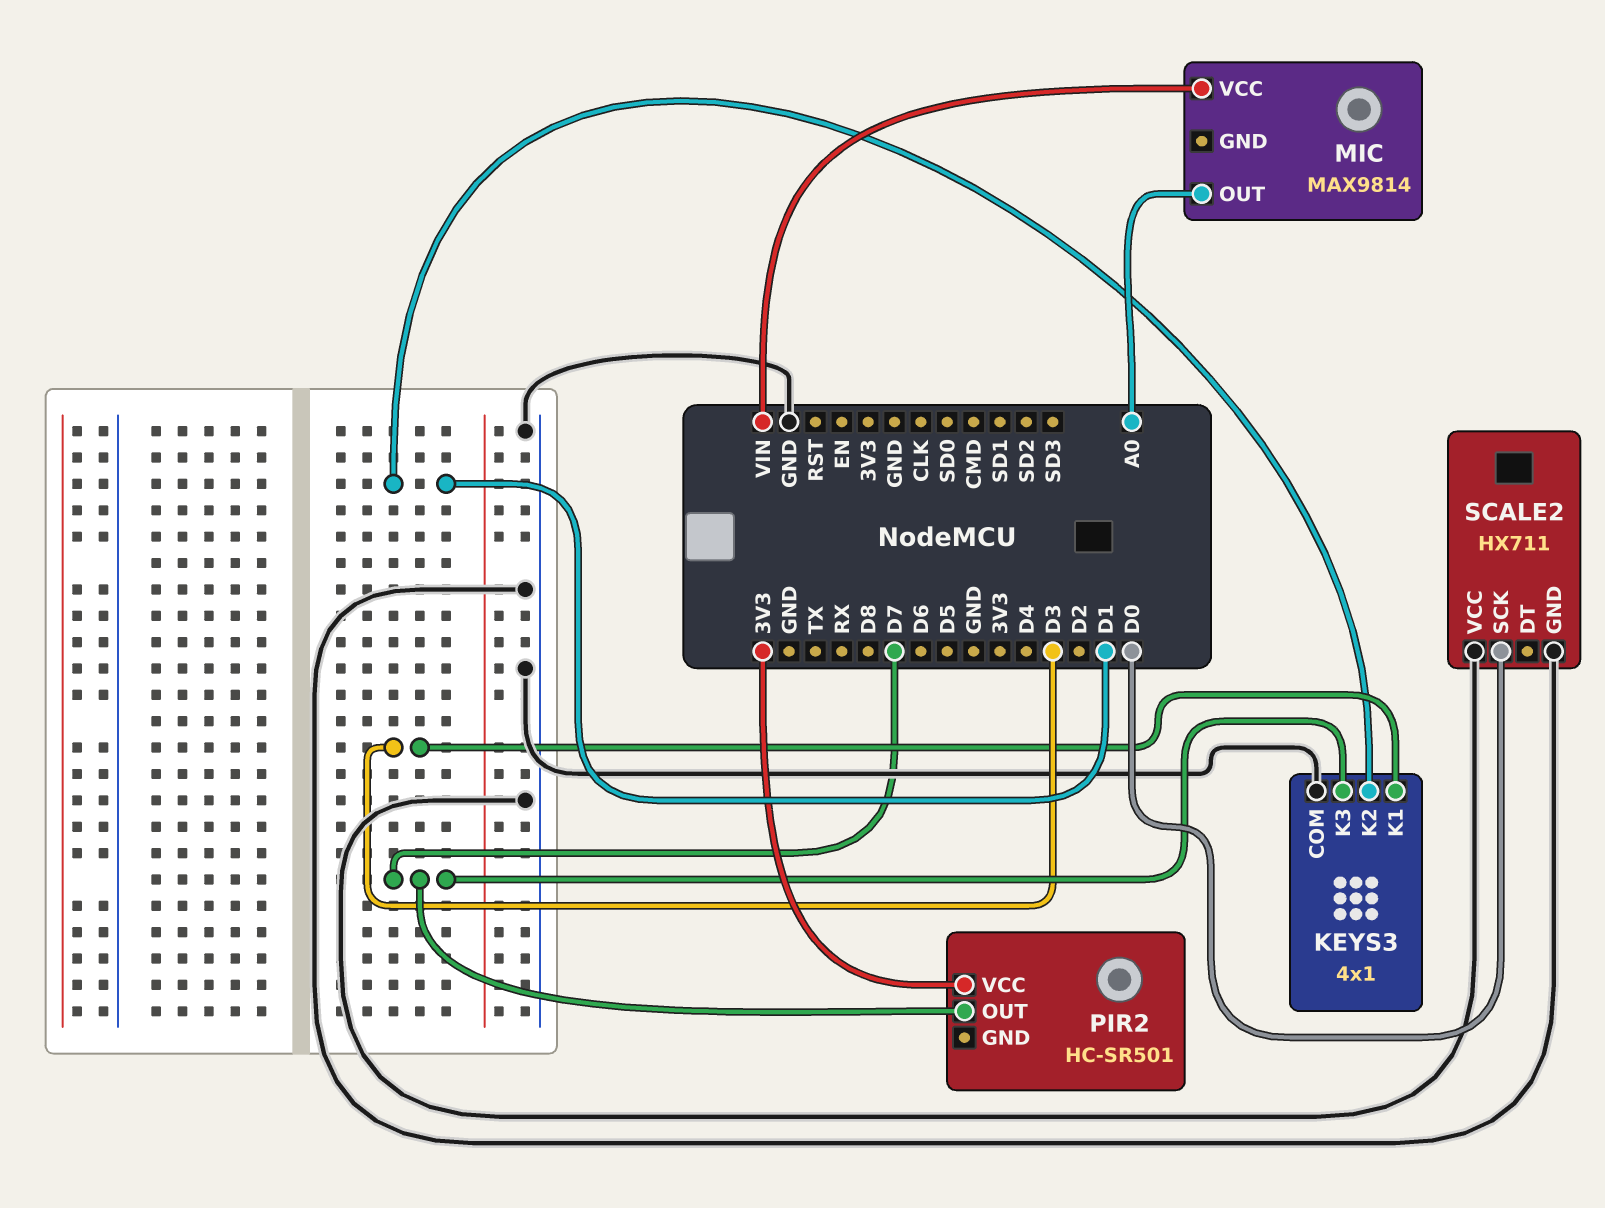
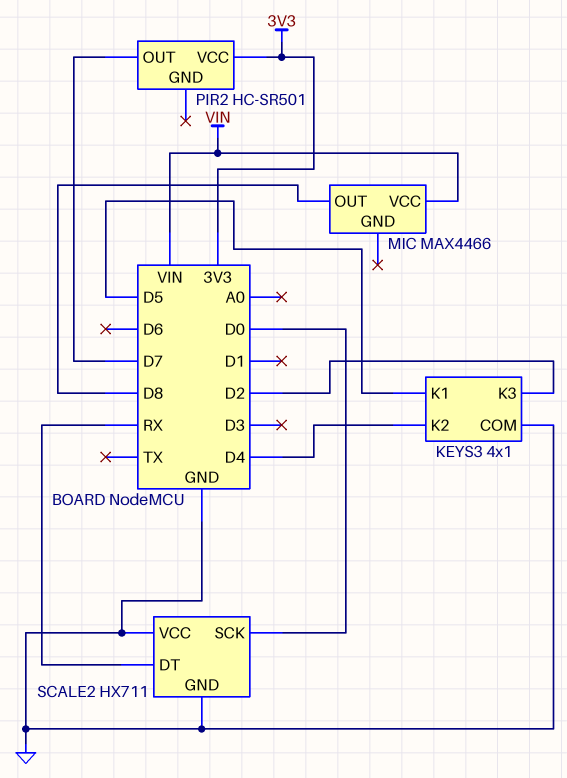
KEYS3 pin K1: D3 -> D5
KEYS3 pin K2: D1 -> D4
KEYS3 pin K3: D7 -> D2
MIC: MAX9814 -> MAX4466
MIC pin OUT: A0 -> D8
SCALE2 pin DT: none -> RX

